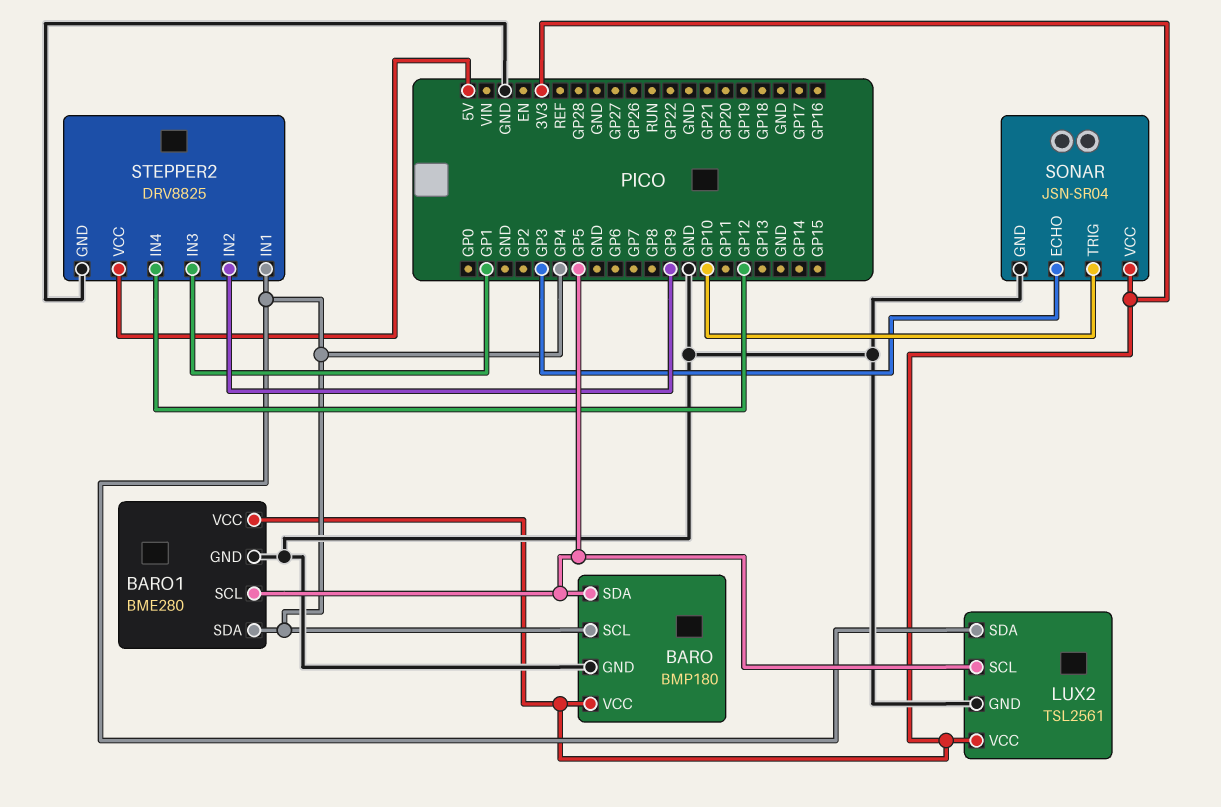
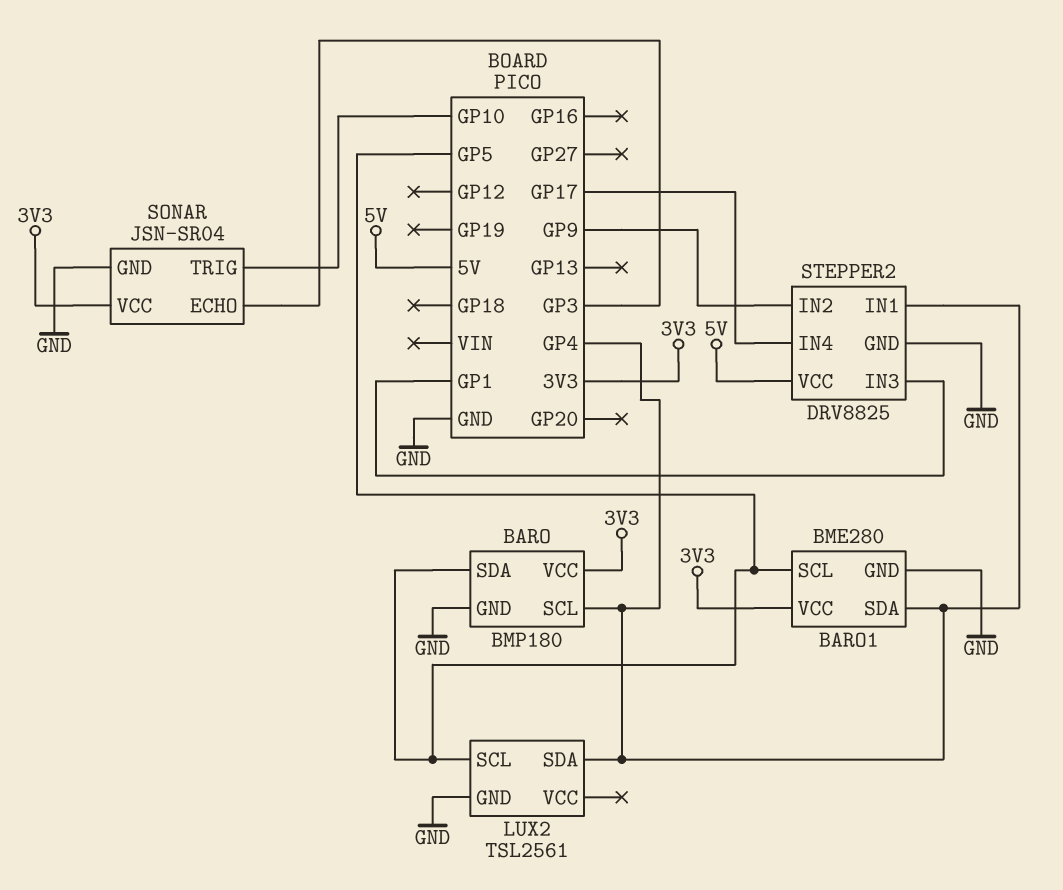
LUX2 pin VCC: 3V3 -> none
STEPPER2 pin IN4: GP12 -> GP17

